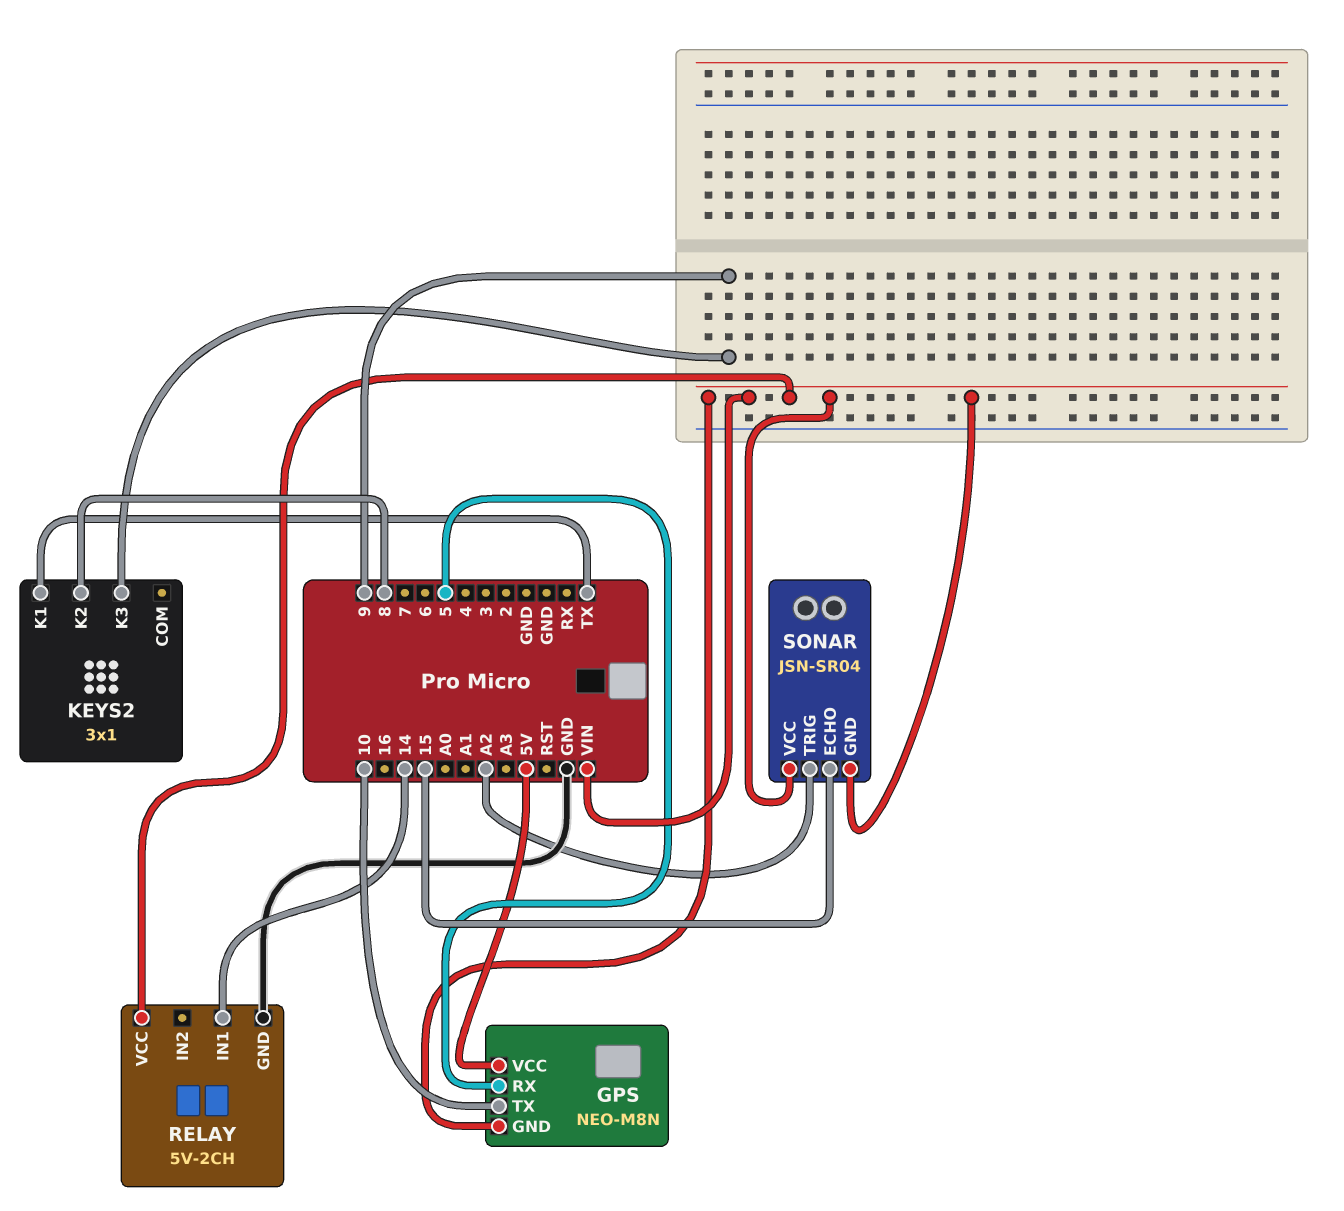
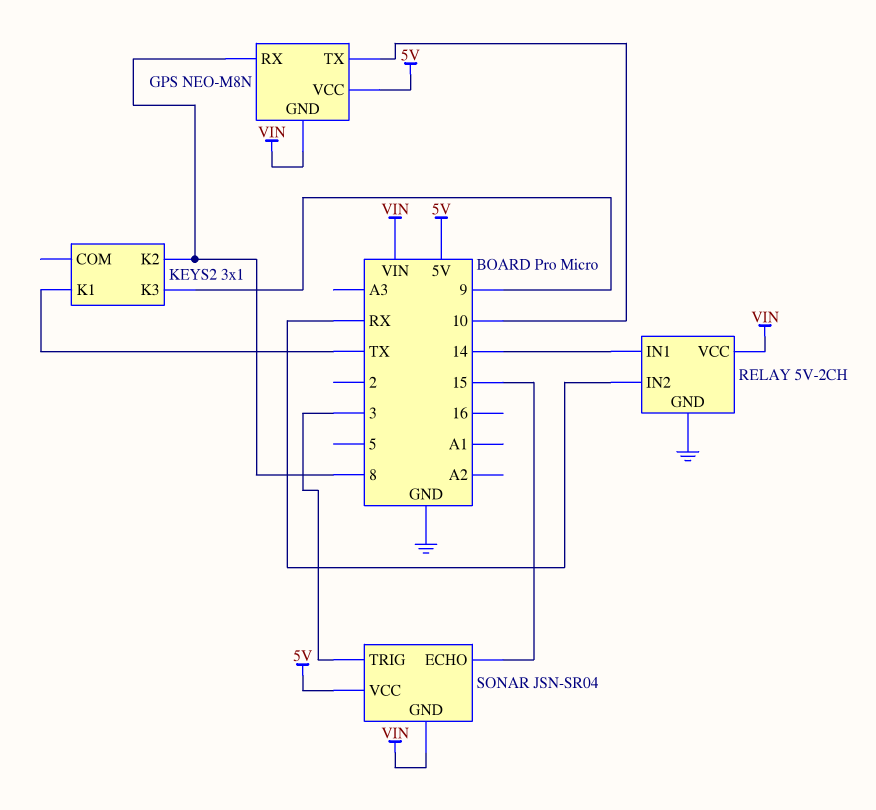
GPS pin RX: 5 -> 8
RELAY pin IN2: none -> RX
SONAR pin TRIG: A2 -> 3
SONAR pin VCC: VIN -> 5V

